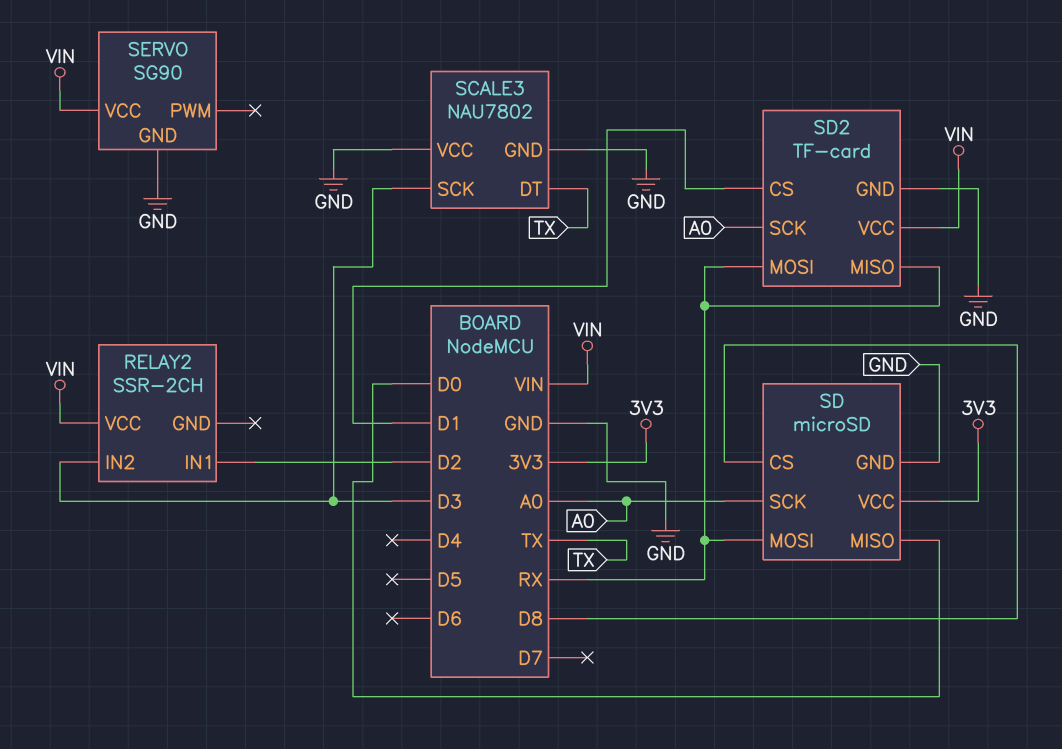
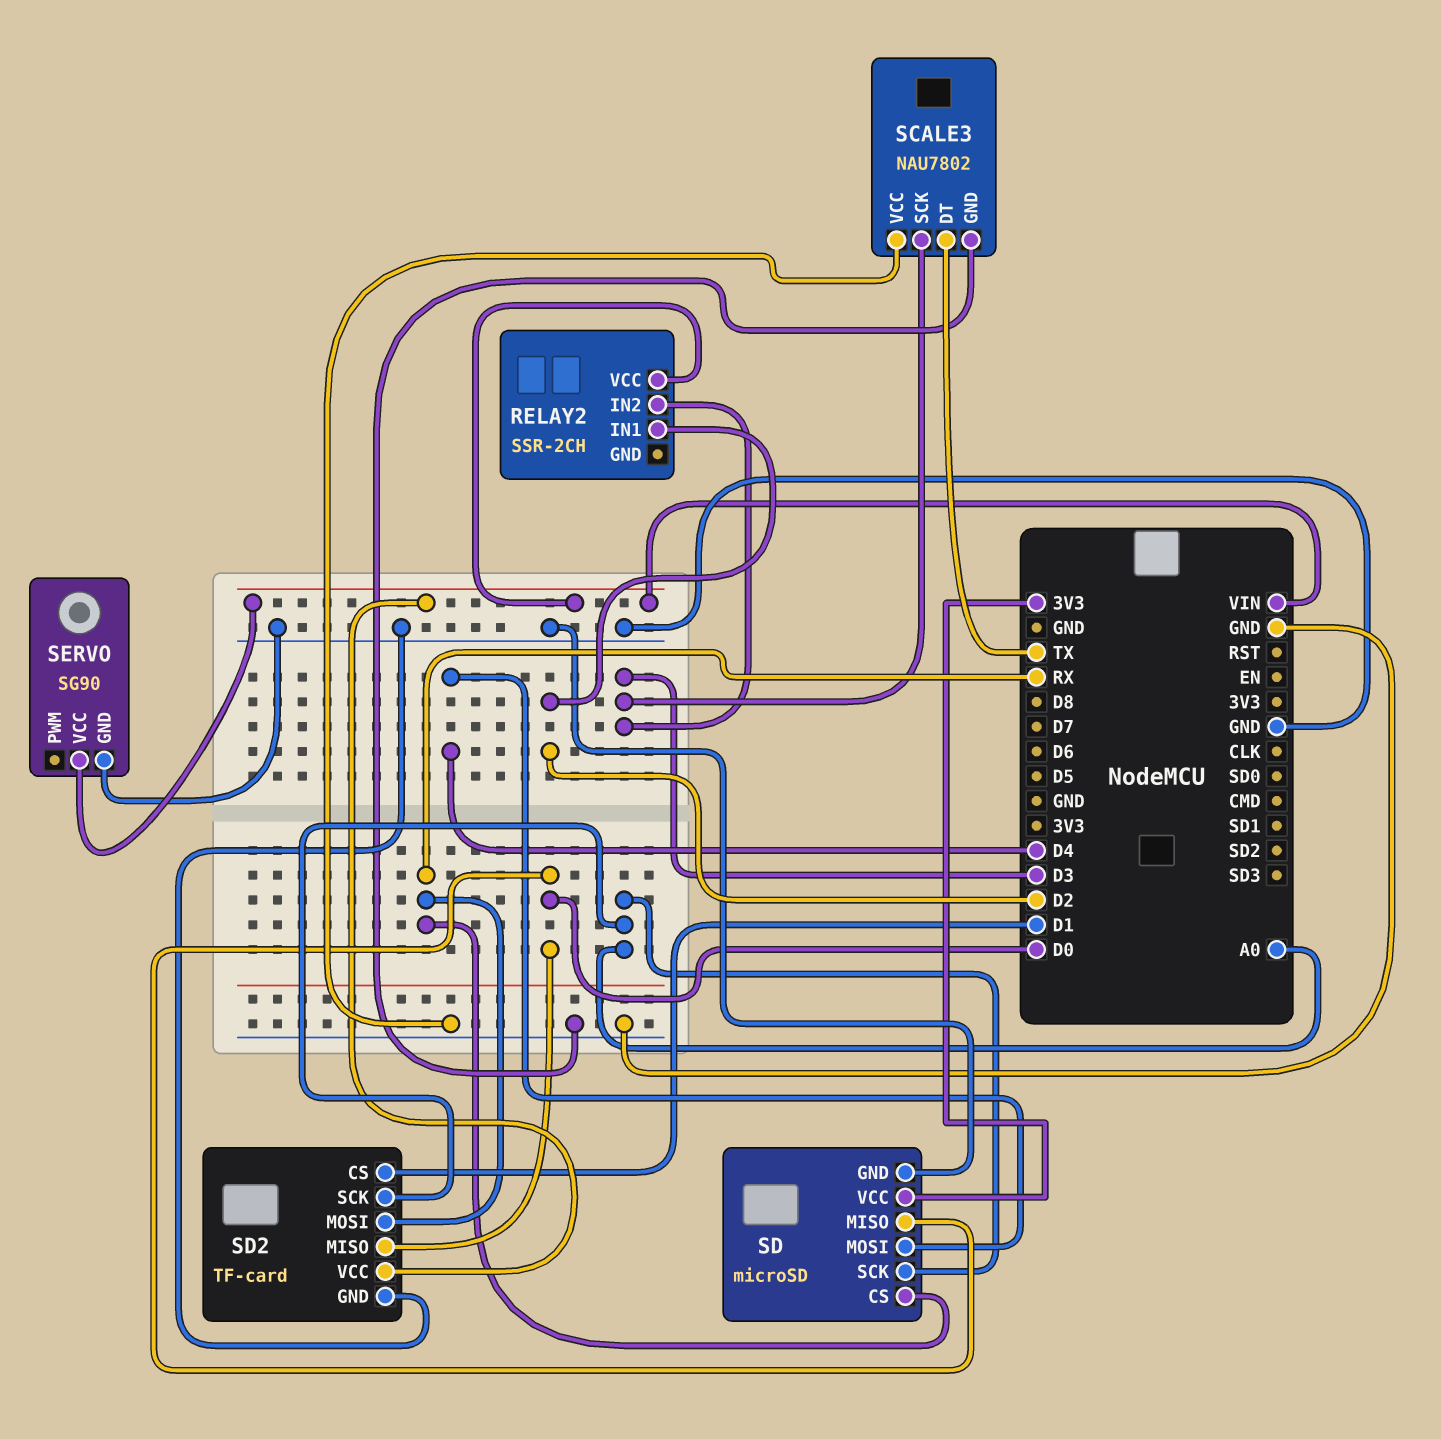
SD pin CS: D8 -> RX
SD pin MOSI: RX -> D4
SD2 pin MISO: RX -> D0

